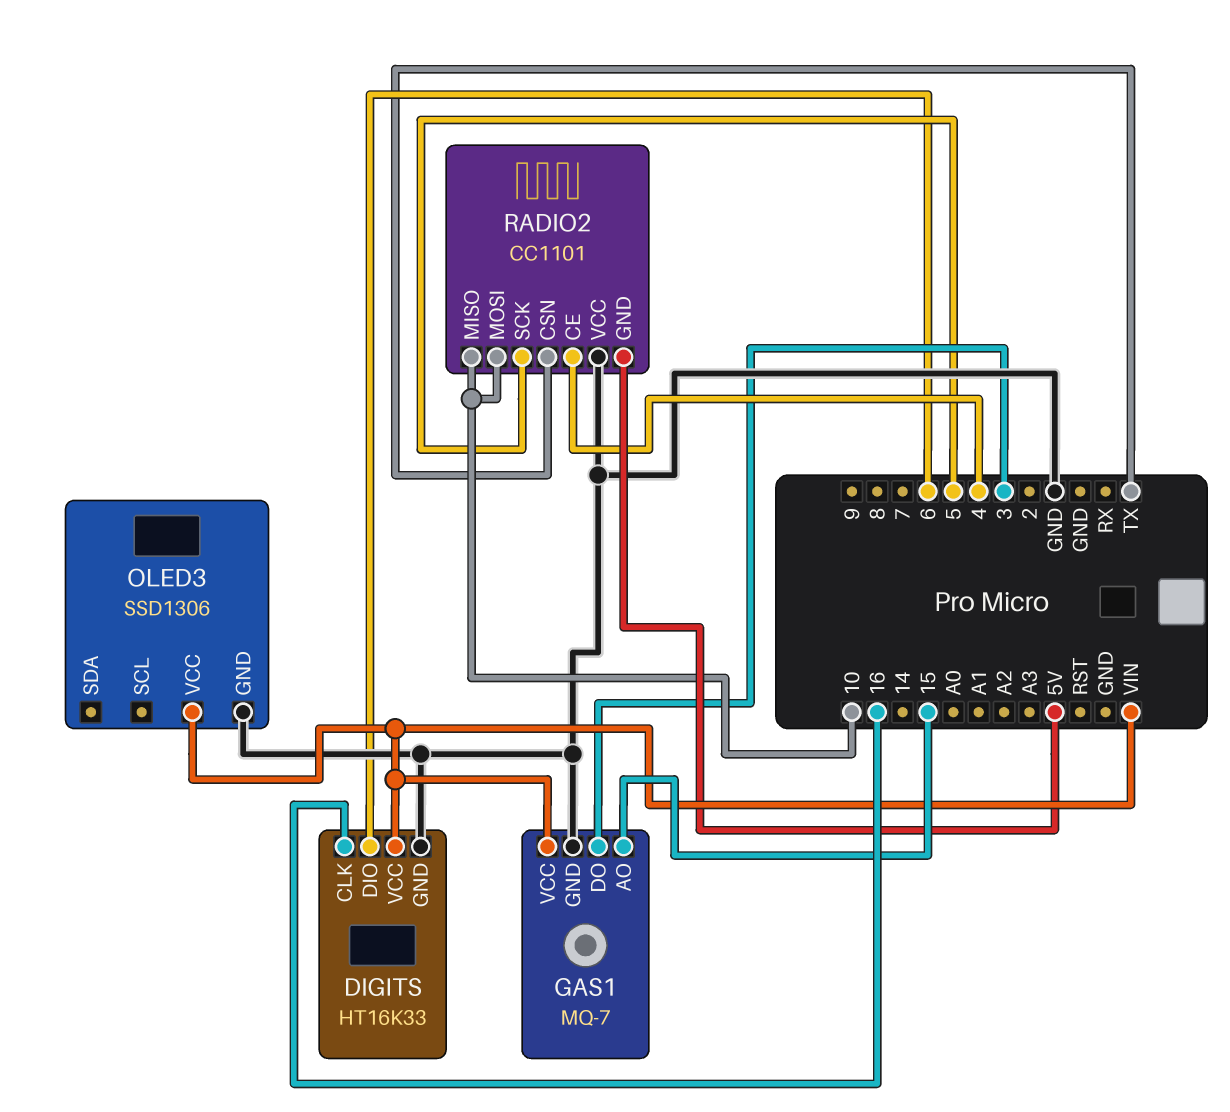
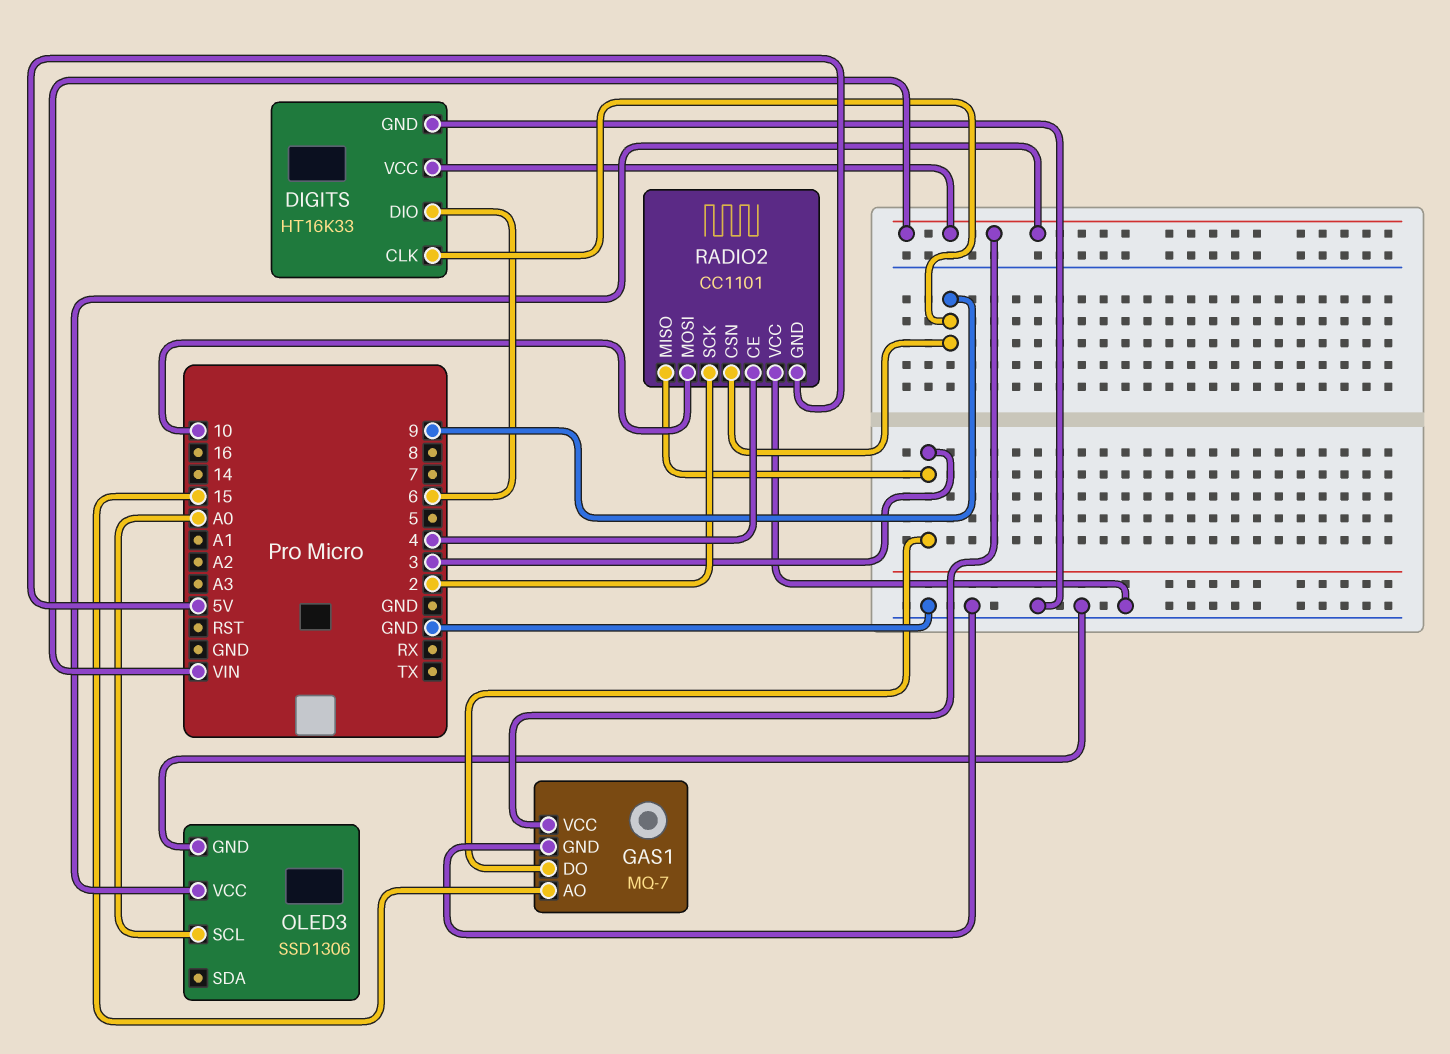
DIGITS pin CLK: 16 -> 9
OLED3 pin SCL: none -> A0
RADIO2 pin CSN: TX -> 9
RADIO2 pin MISO: 10 -> 3
RADIO2 pin SCK: 5 -> 2

